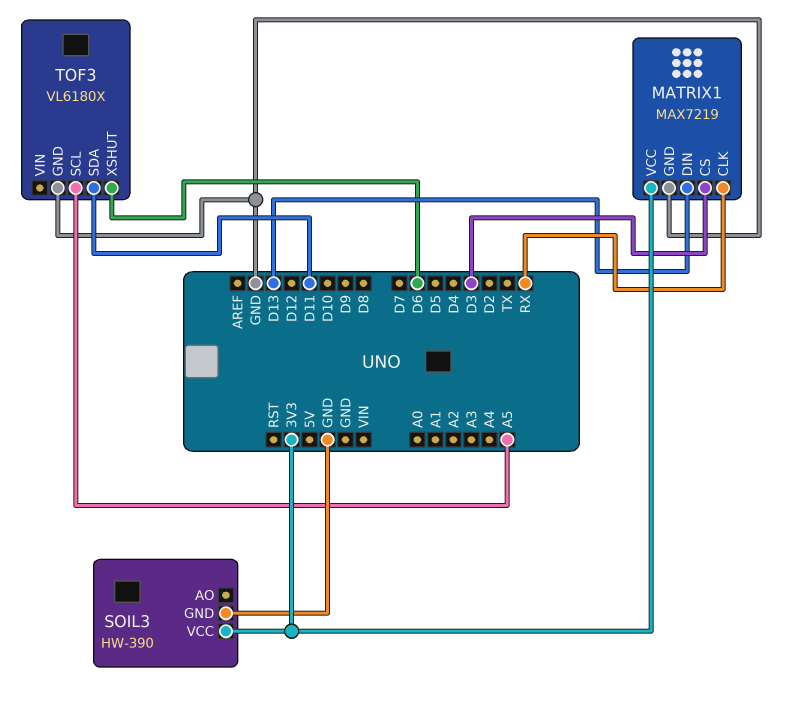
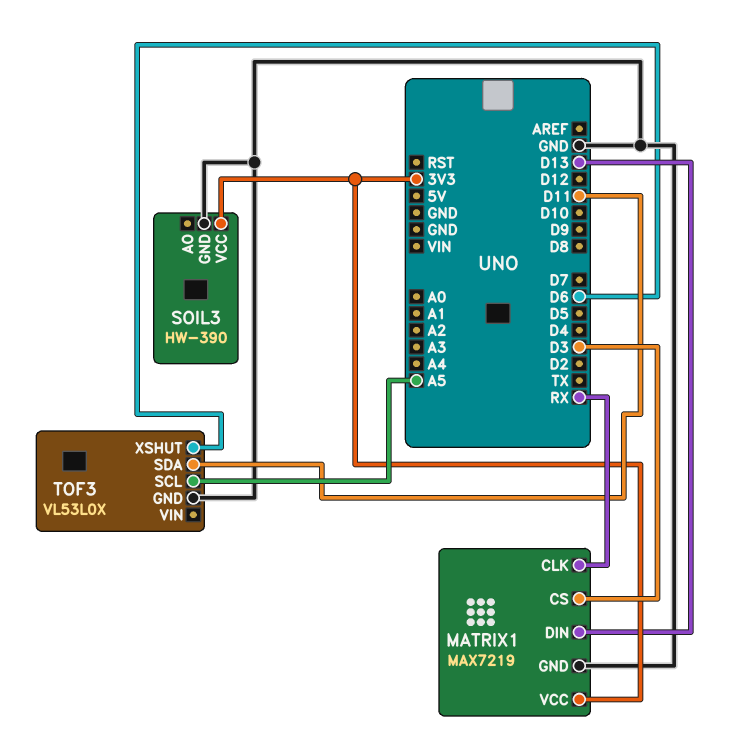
TOF3: VL6180X -> VL53L0X

